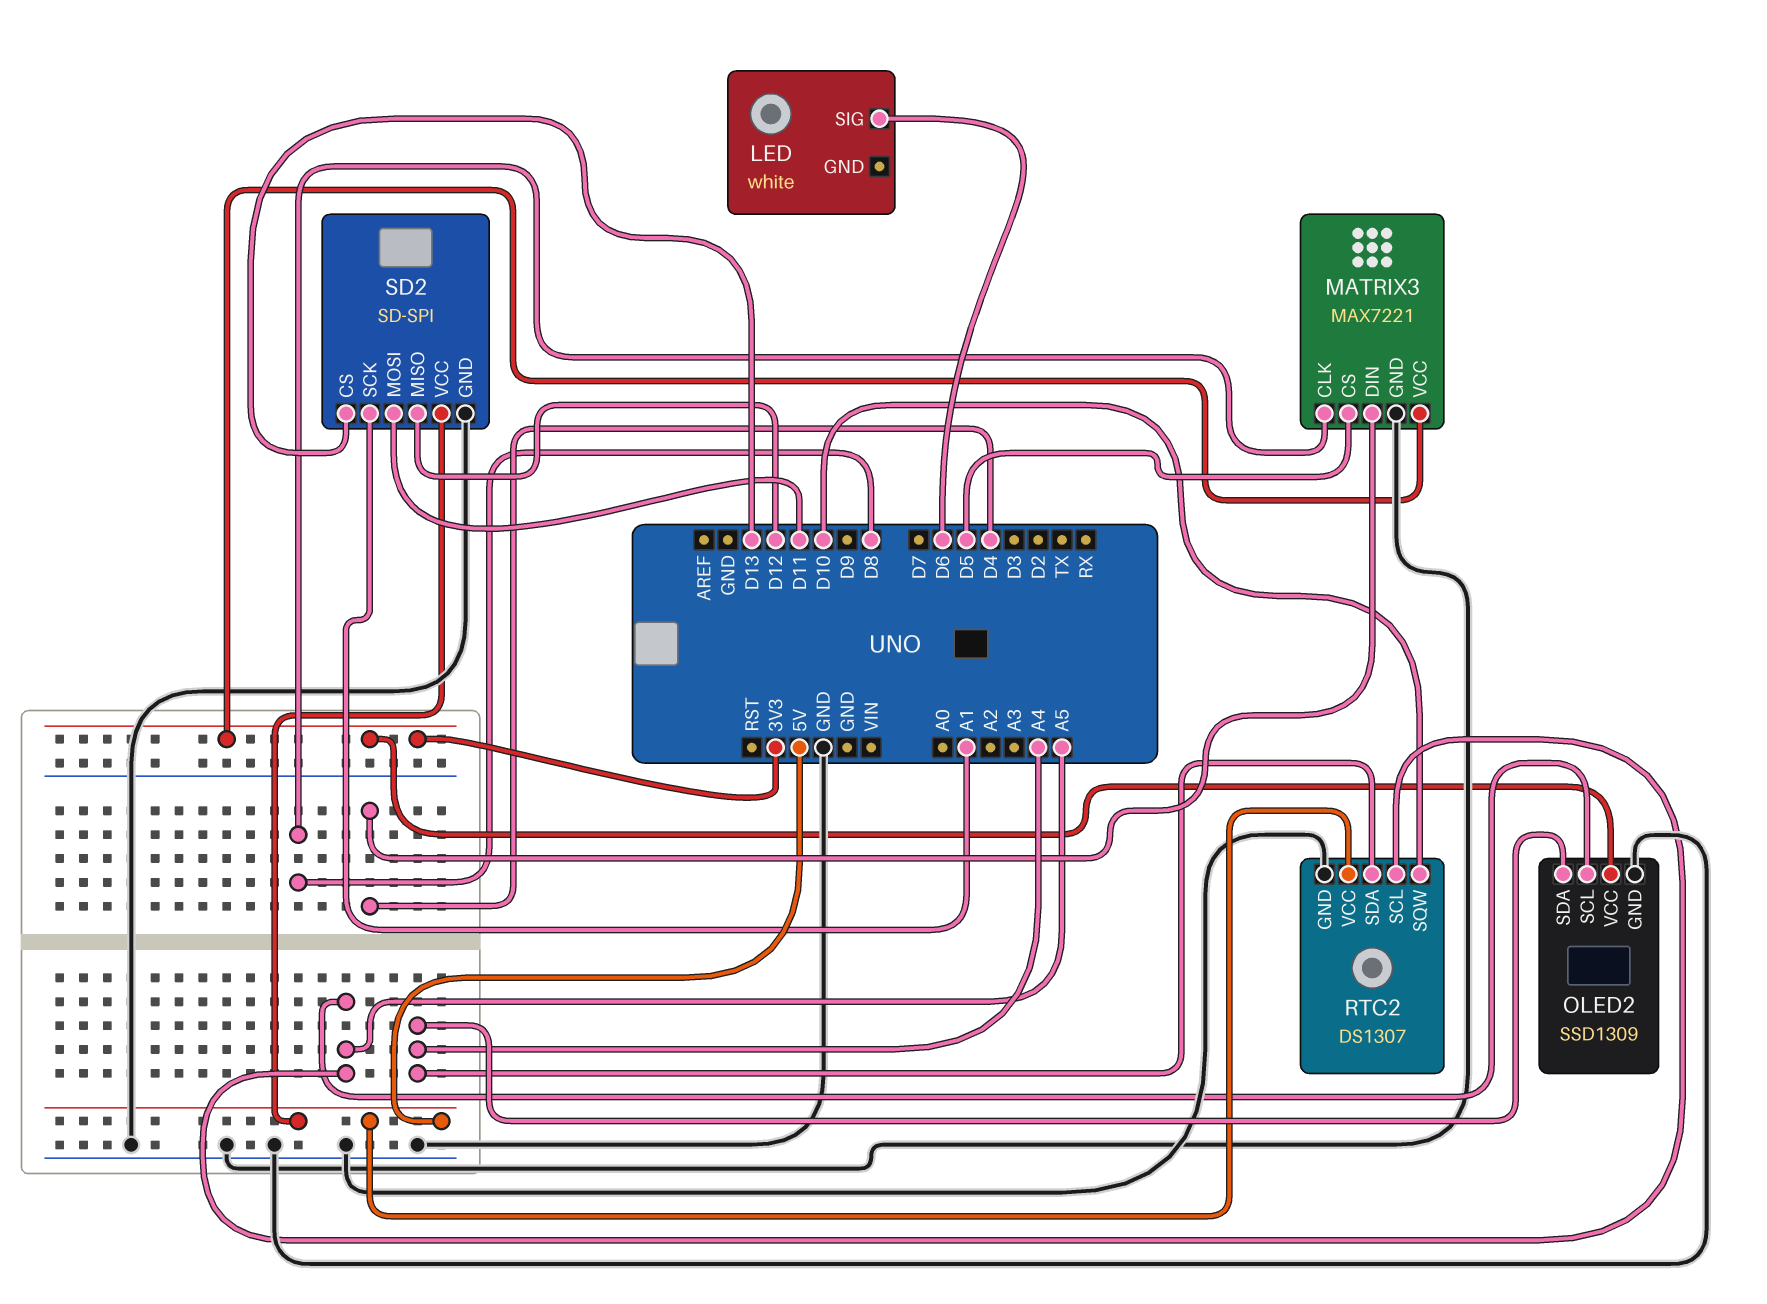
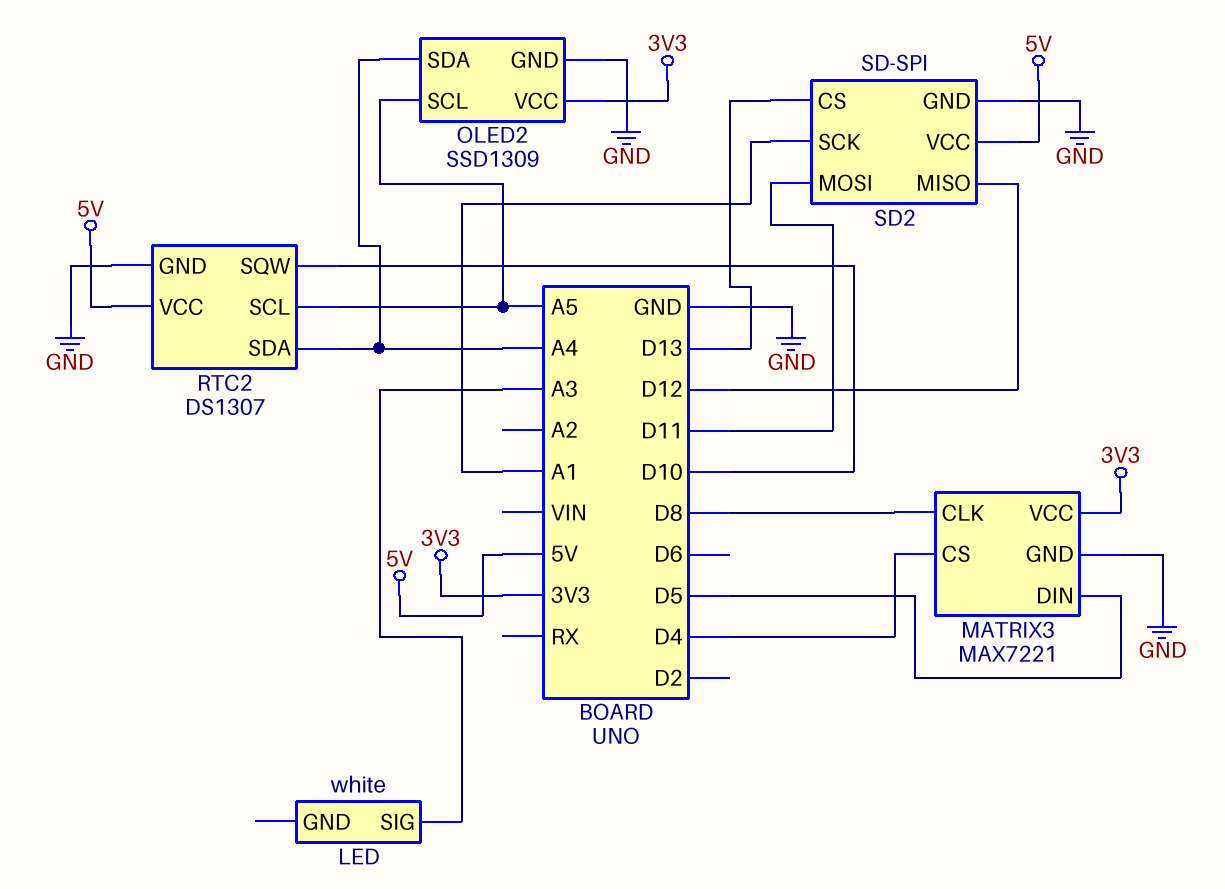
LED pin SIG: D6 -> A3
MATRIX3 pin CS: D5 -> D4
MATRIX3 pin DIN: D4 -> D5

